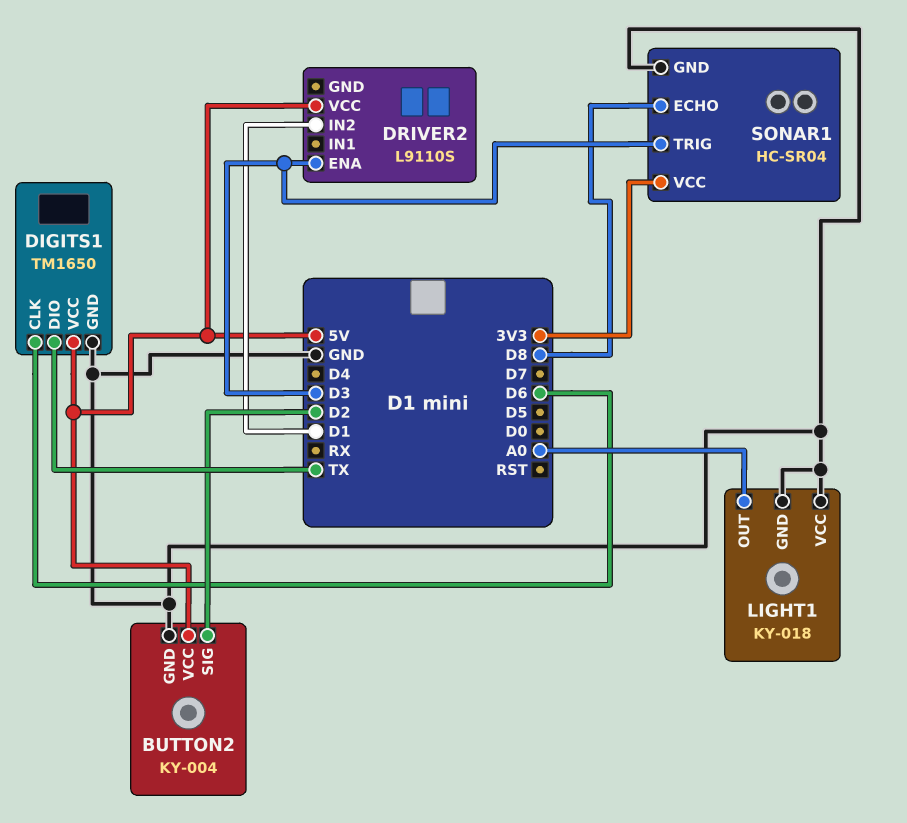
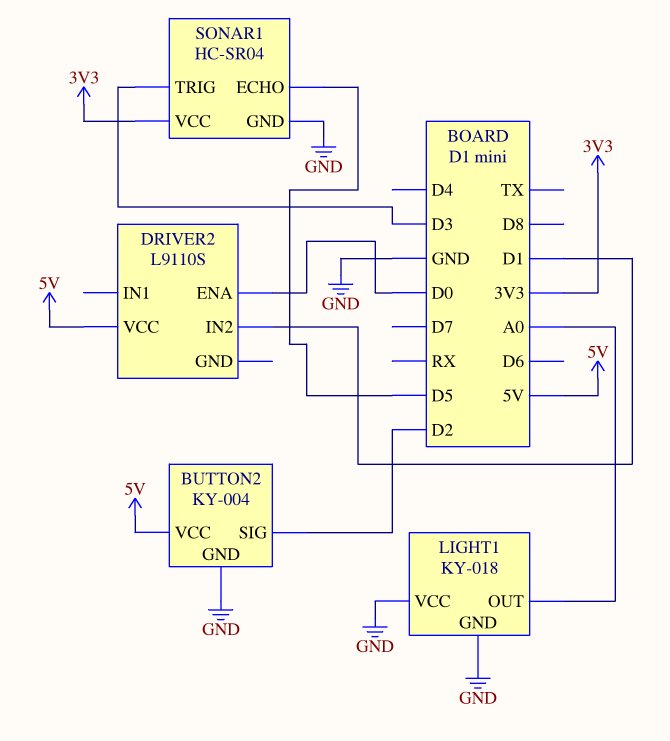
DIGITS1: TM1650 -> none
DIGITS1 pin CLK: D6 -> none
DIGITS1 pin DIO: TX -> none
DIGITS1 pin GND: GND -> none
DIGITS1 pin VCC: 5V -> none
DRIVER2 pin ENA: D3 -> D0
SONAR1 pin ECHO: D8 -> D5

